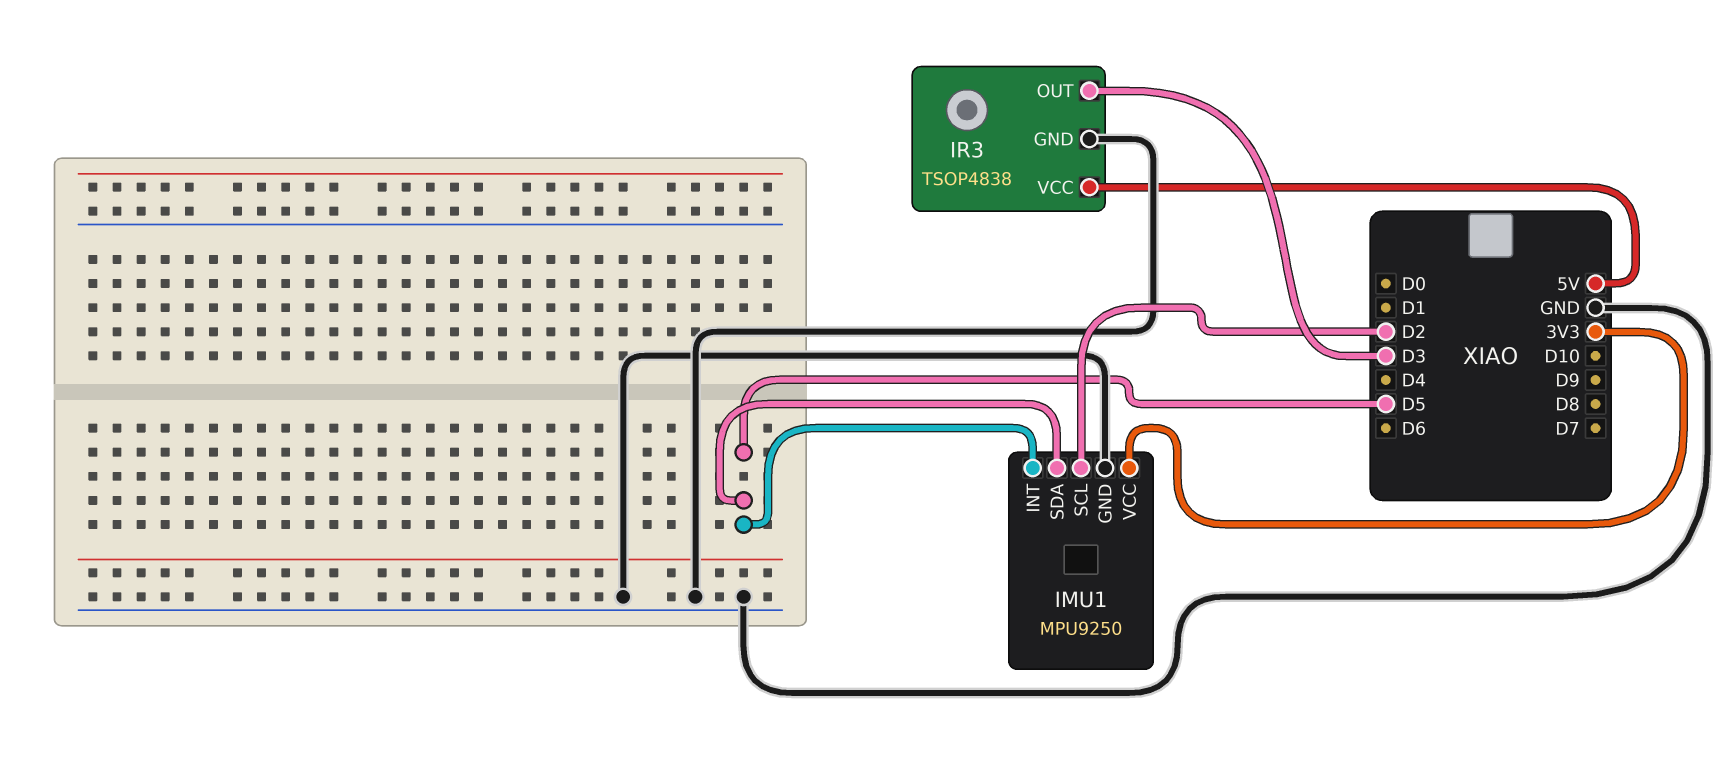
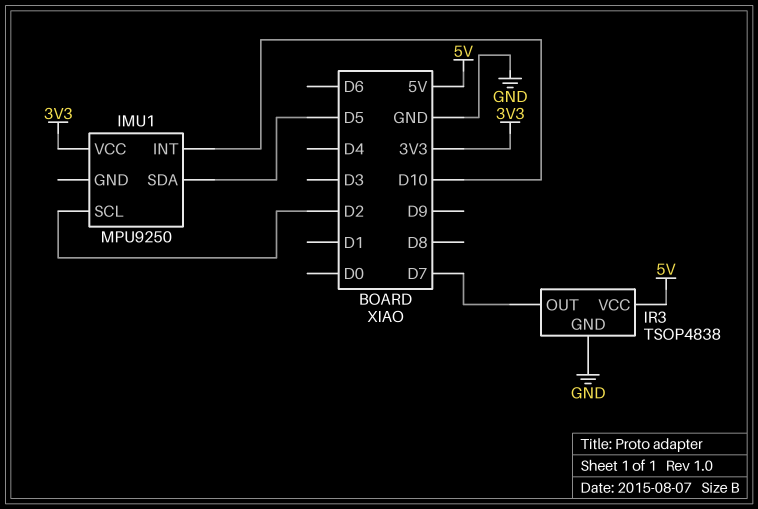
IMU1 pin GND: GND -> none
IMU1 pin INT: D5 -> D10
IR3 pin OUT: D3 -> D7

